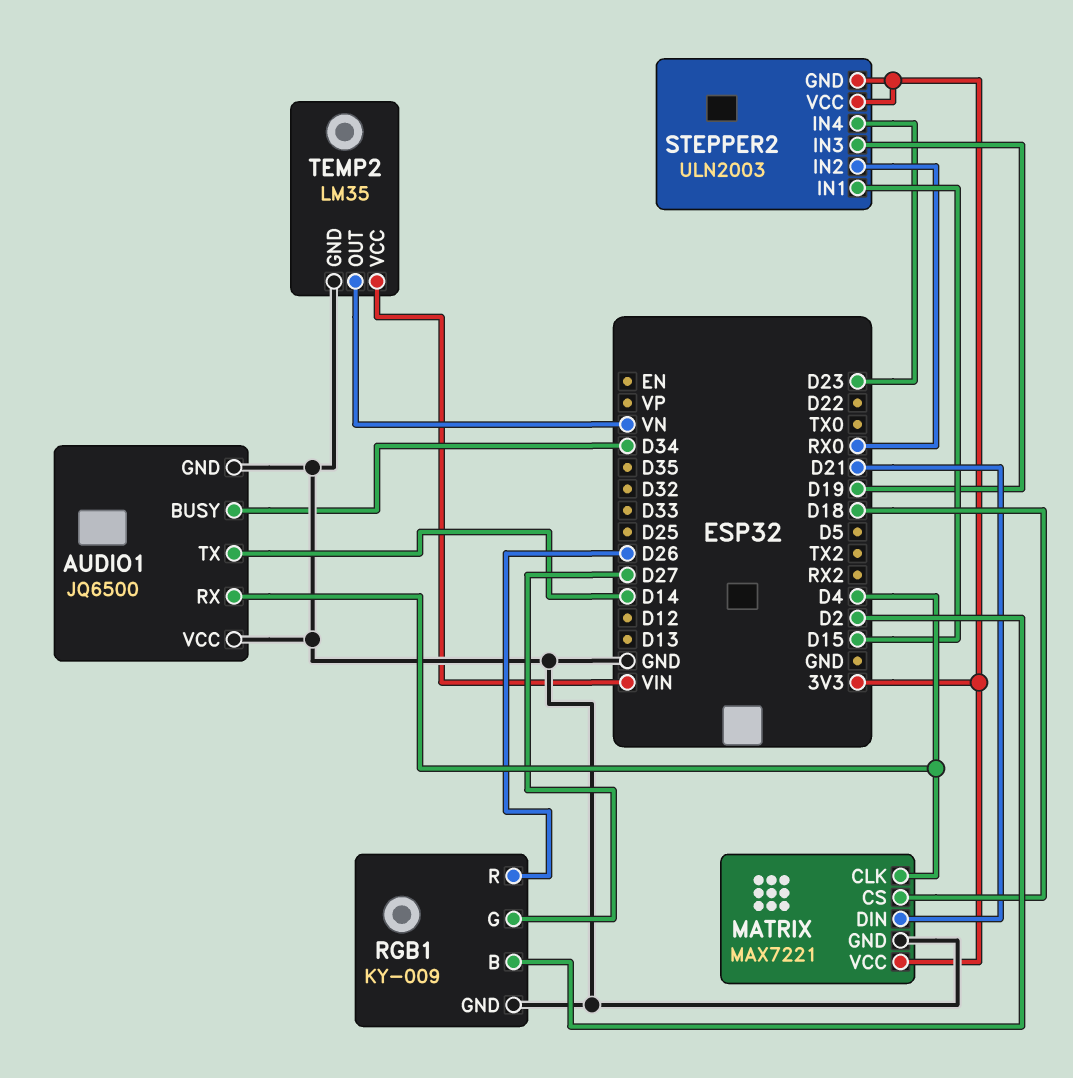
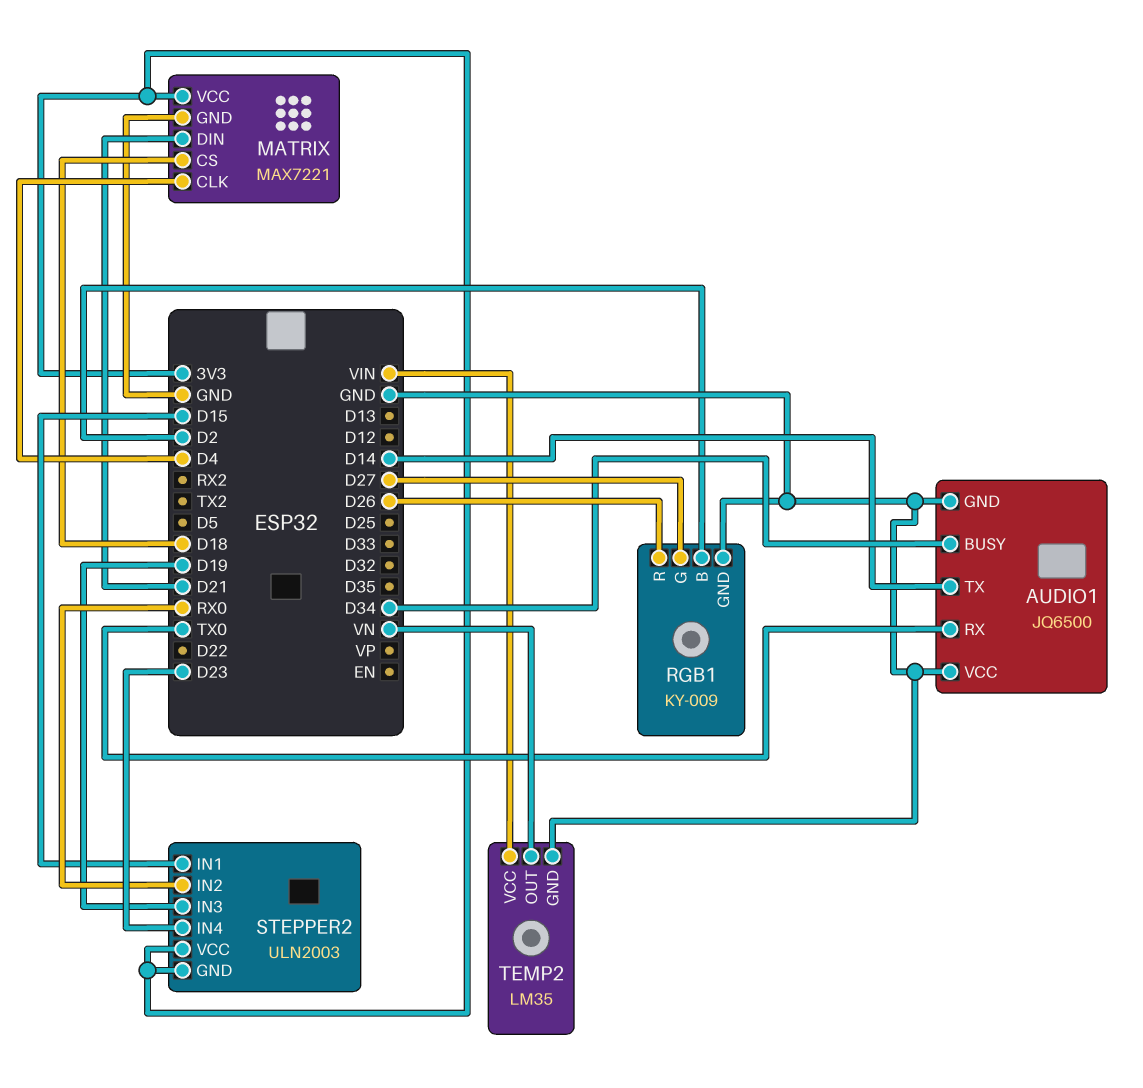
AUDIO1 pin RX: D4 -> TX0

